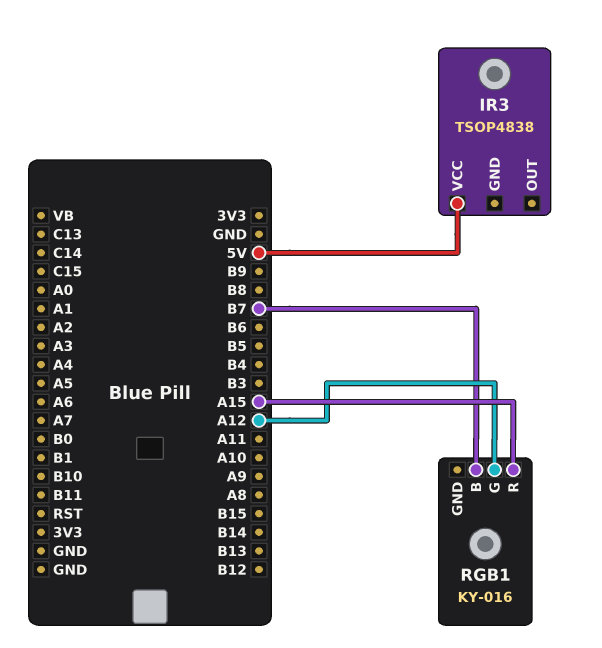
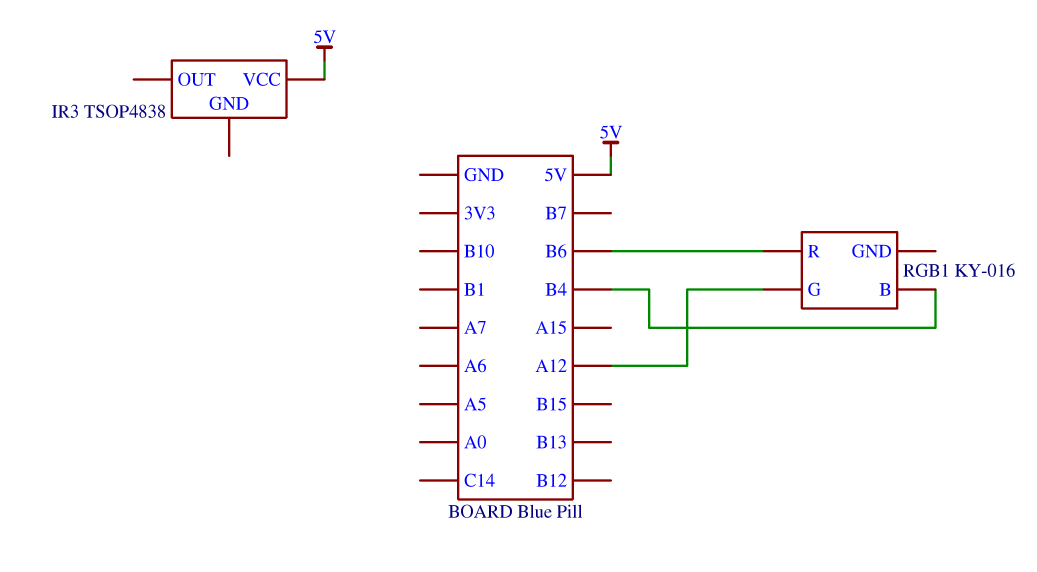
RGB1 pin B: B7 -> B4
RGB1 pin R: A15 -> B6

